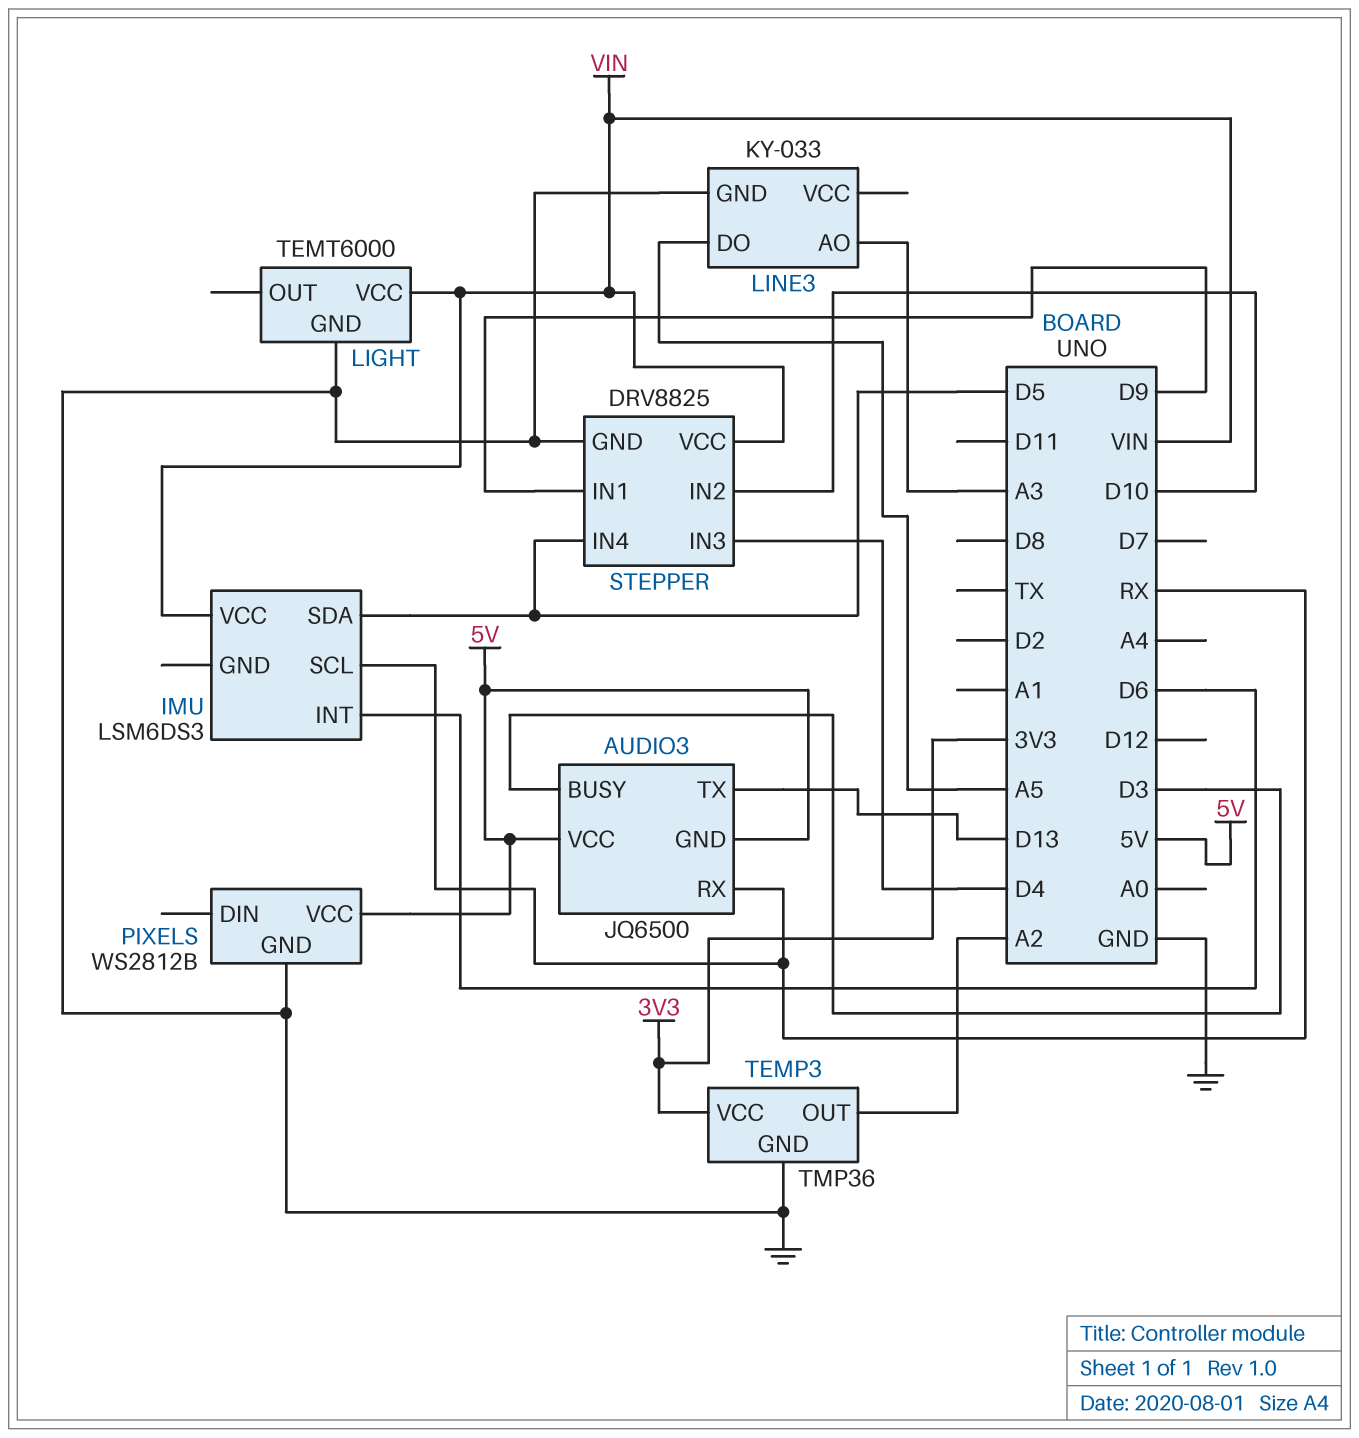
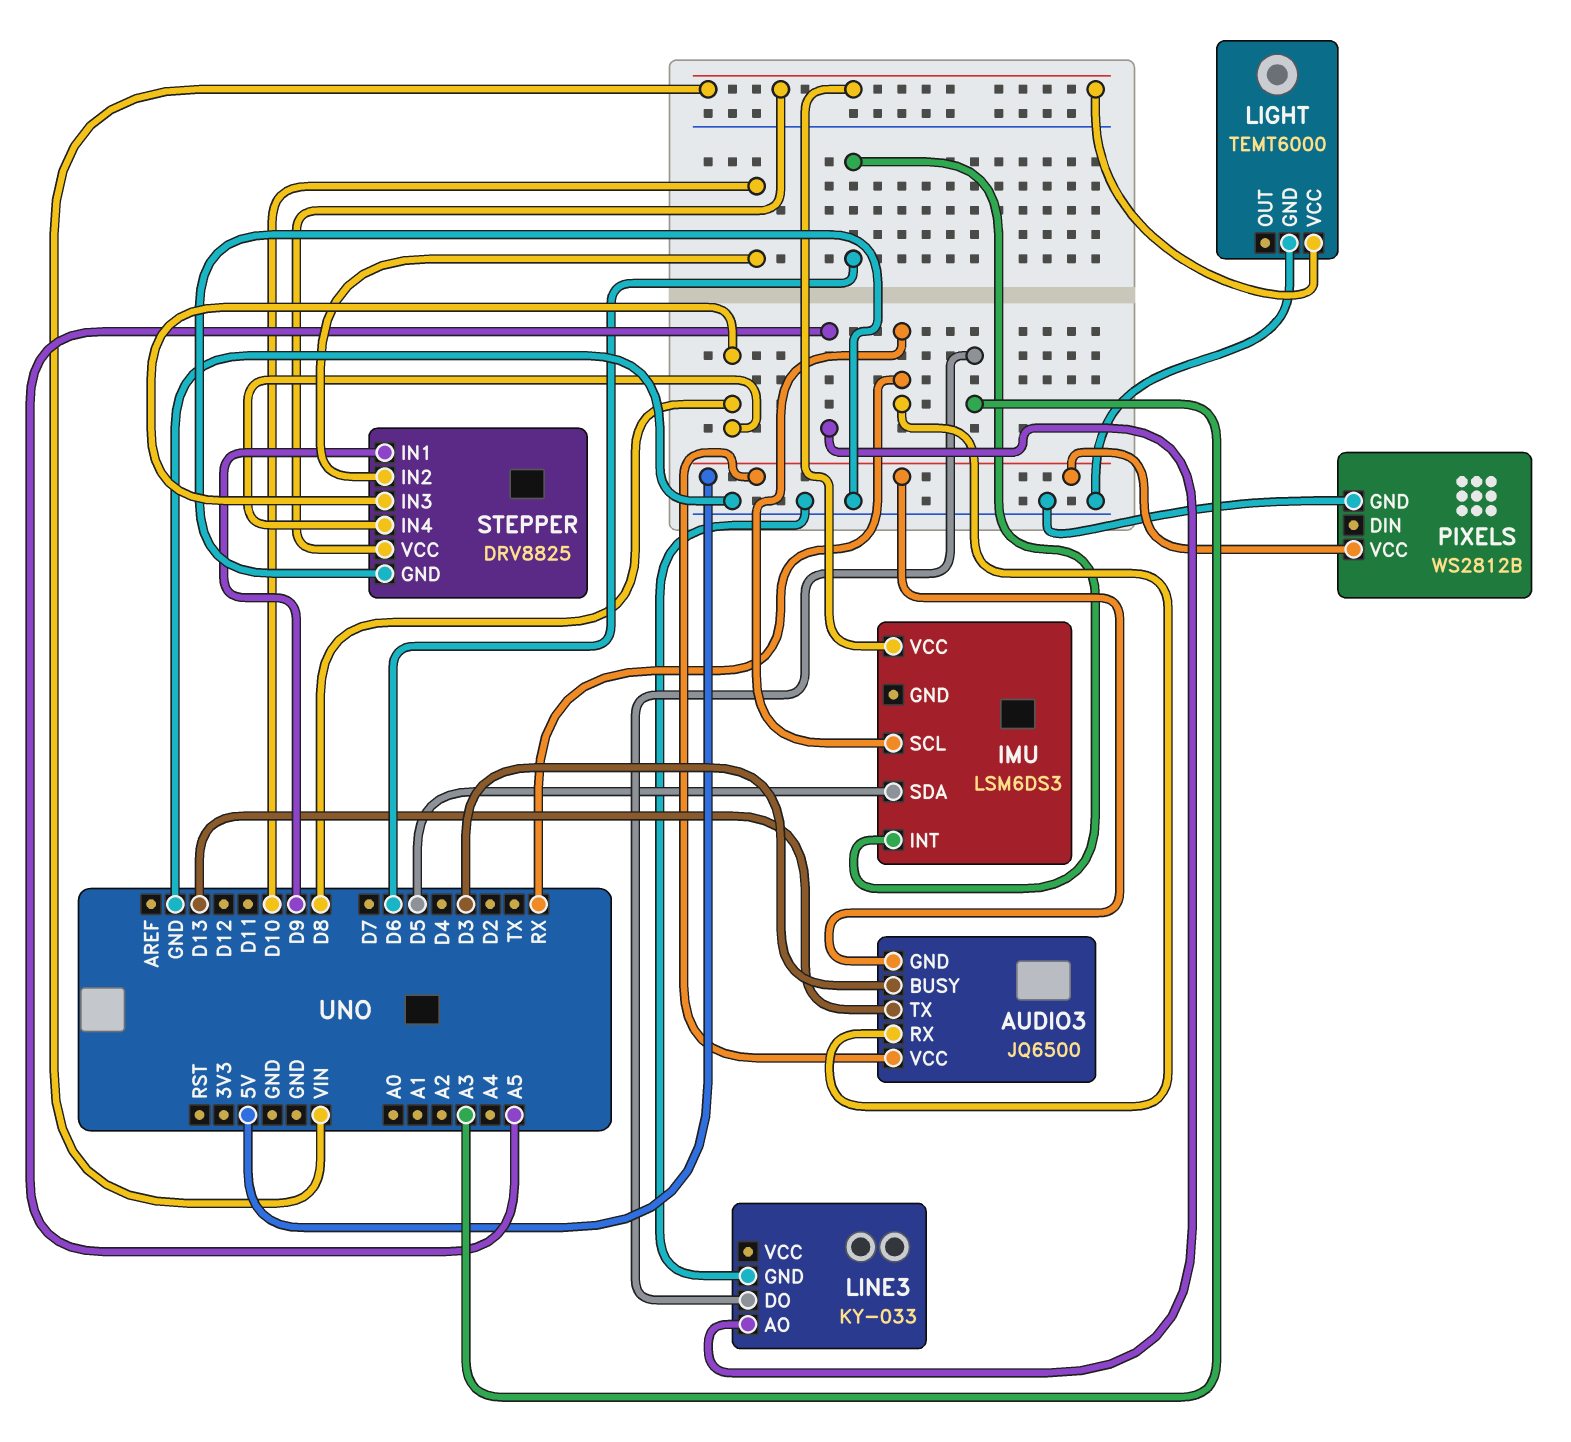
LINE3 pin AO: A3 -> A5
LINE3 pin DO: A5 -> A3
STEPPER pin IN3: D4 -> D8
STEPPER pin IN4: D5 -> D8
TEMP3: TMP36 -> none
TEMP3 pin GND: GND -> none
TEMP3 pin OUT: A2 -> none
TEMP3 pin VCC: 3V3 -> none

